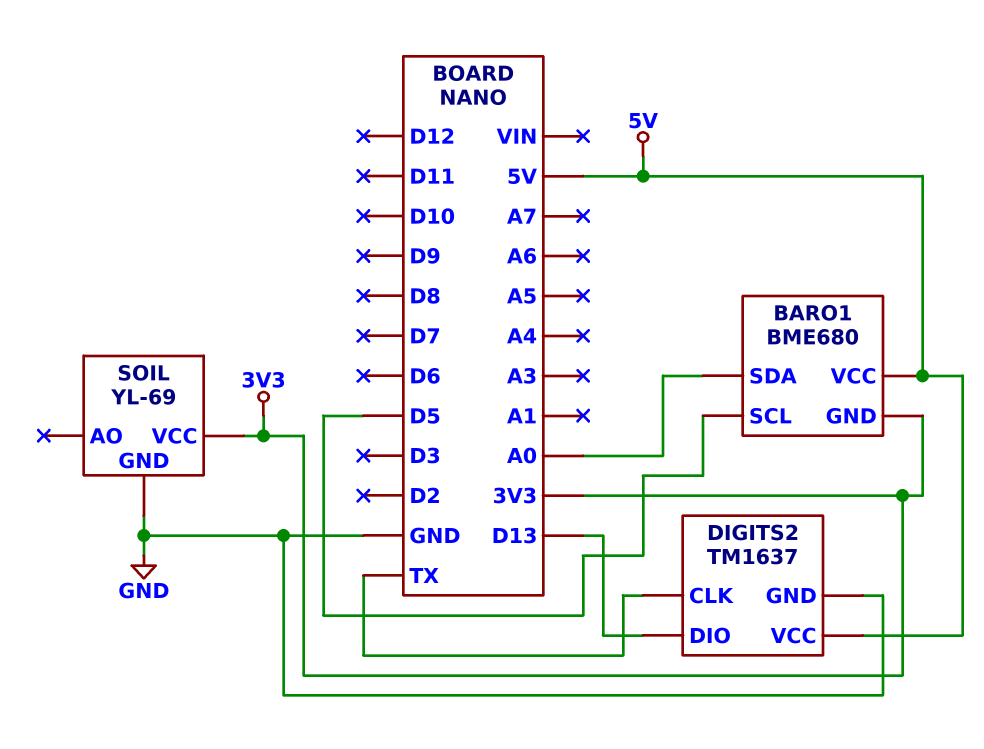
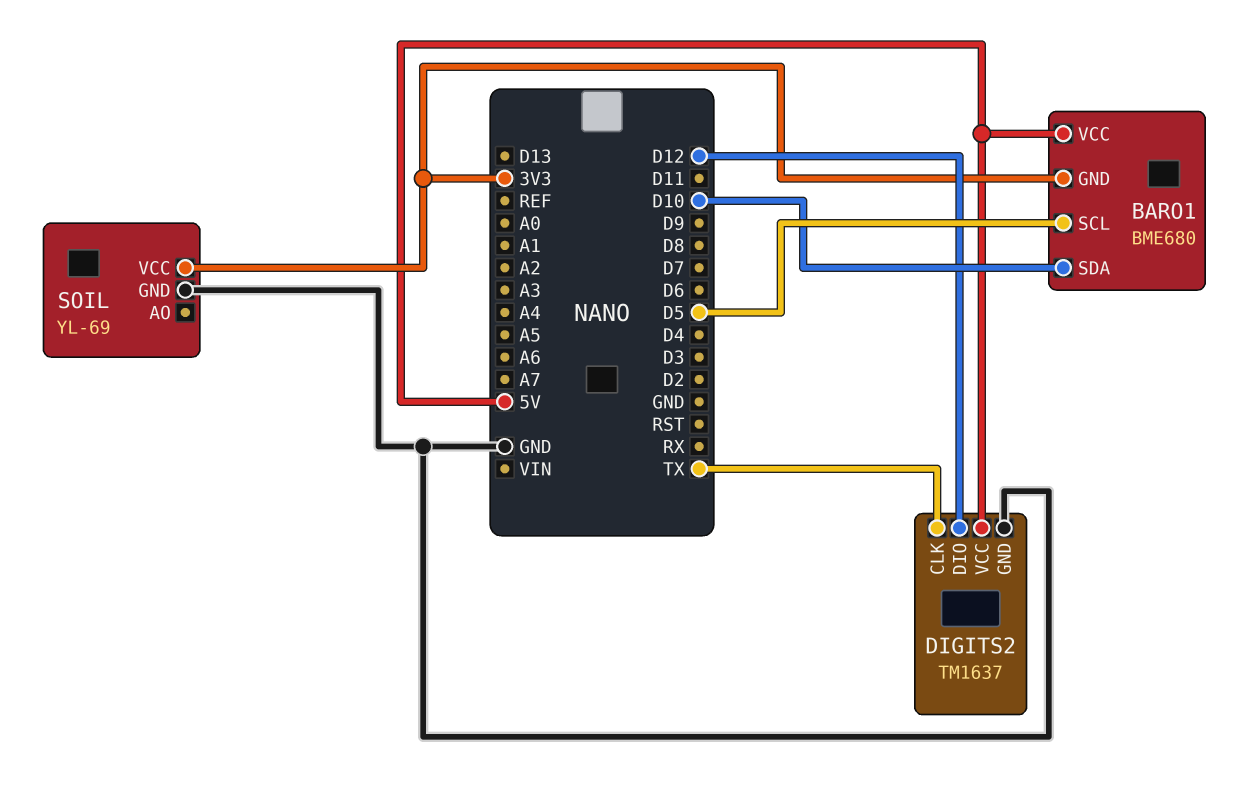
BARO1 pin SDA: A0 -> D10
DIGITS2 pin DIO: D13 -> D12

